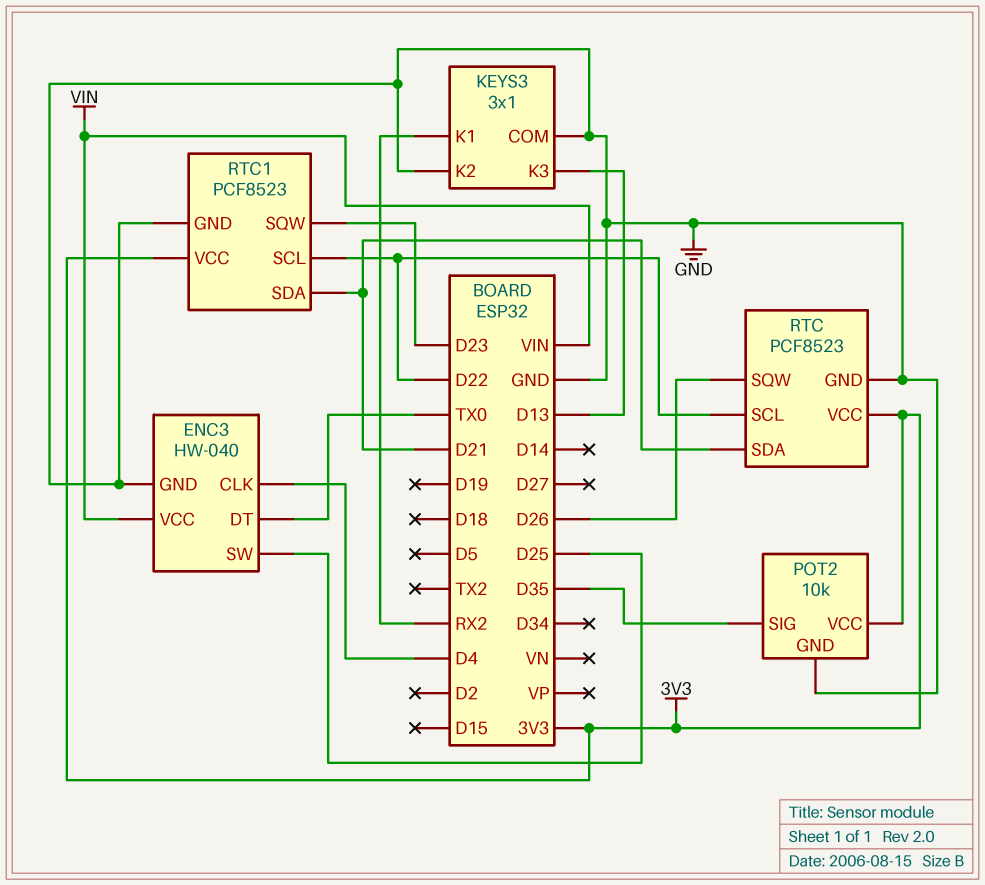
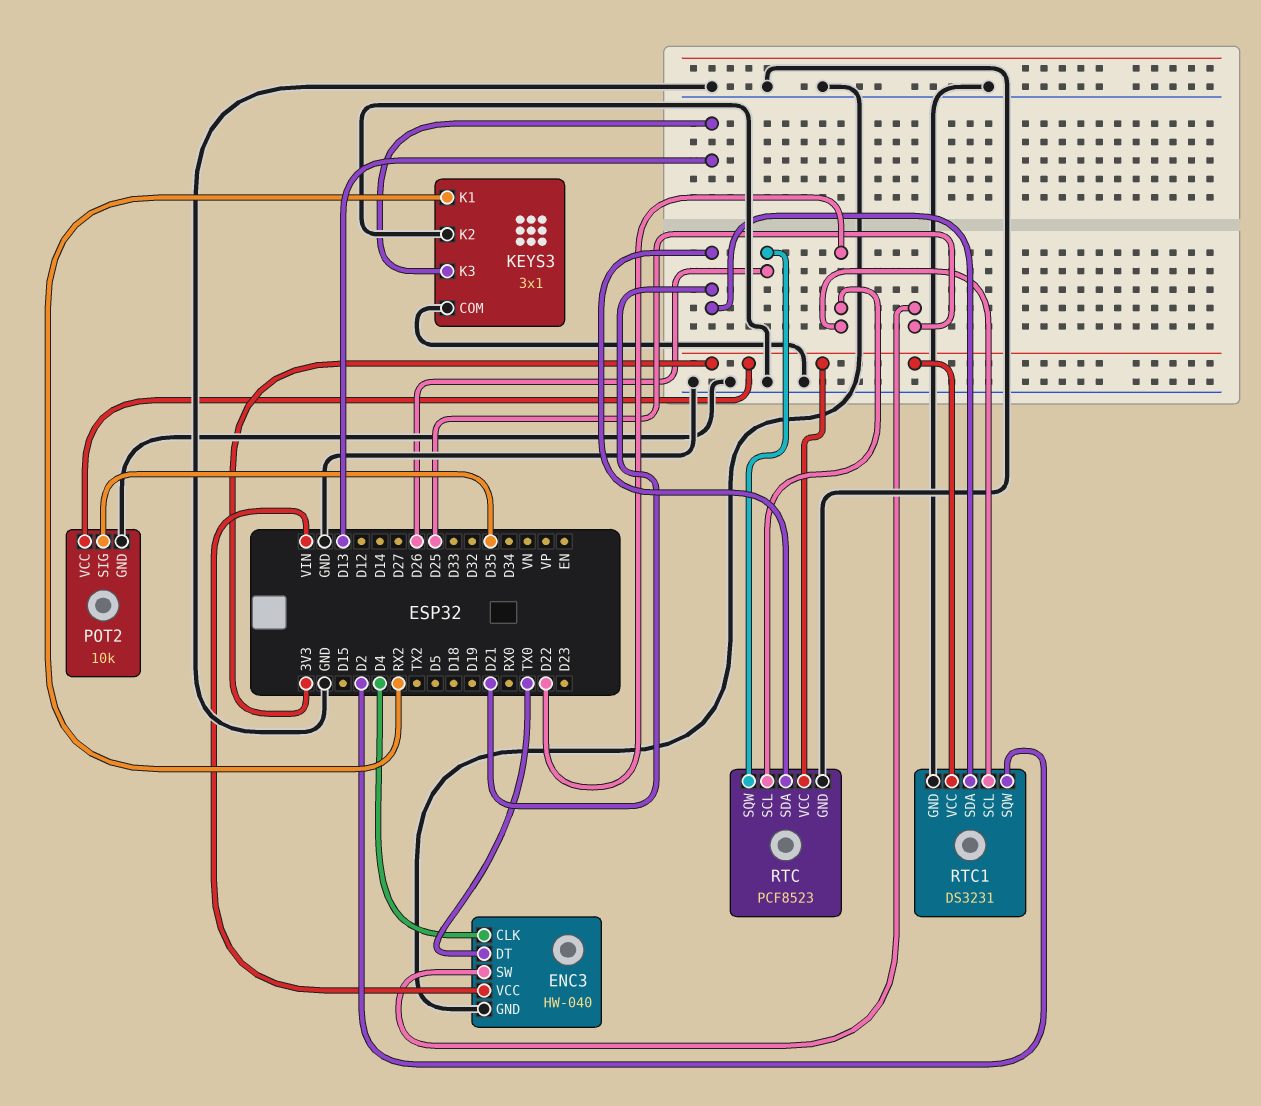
RTC1: PCF8523 -> DS3231
RTC1 pin SQW: D23 -> D2

